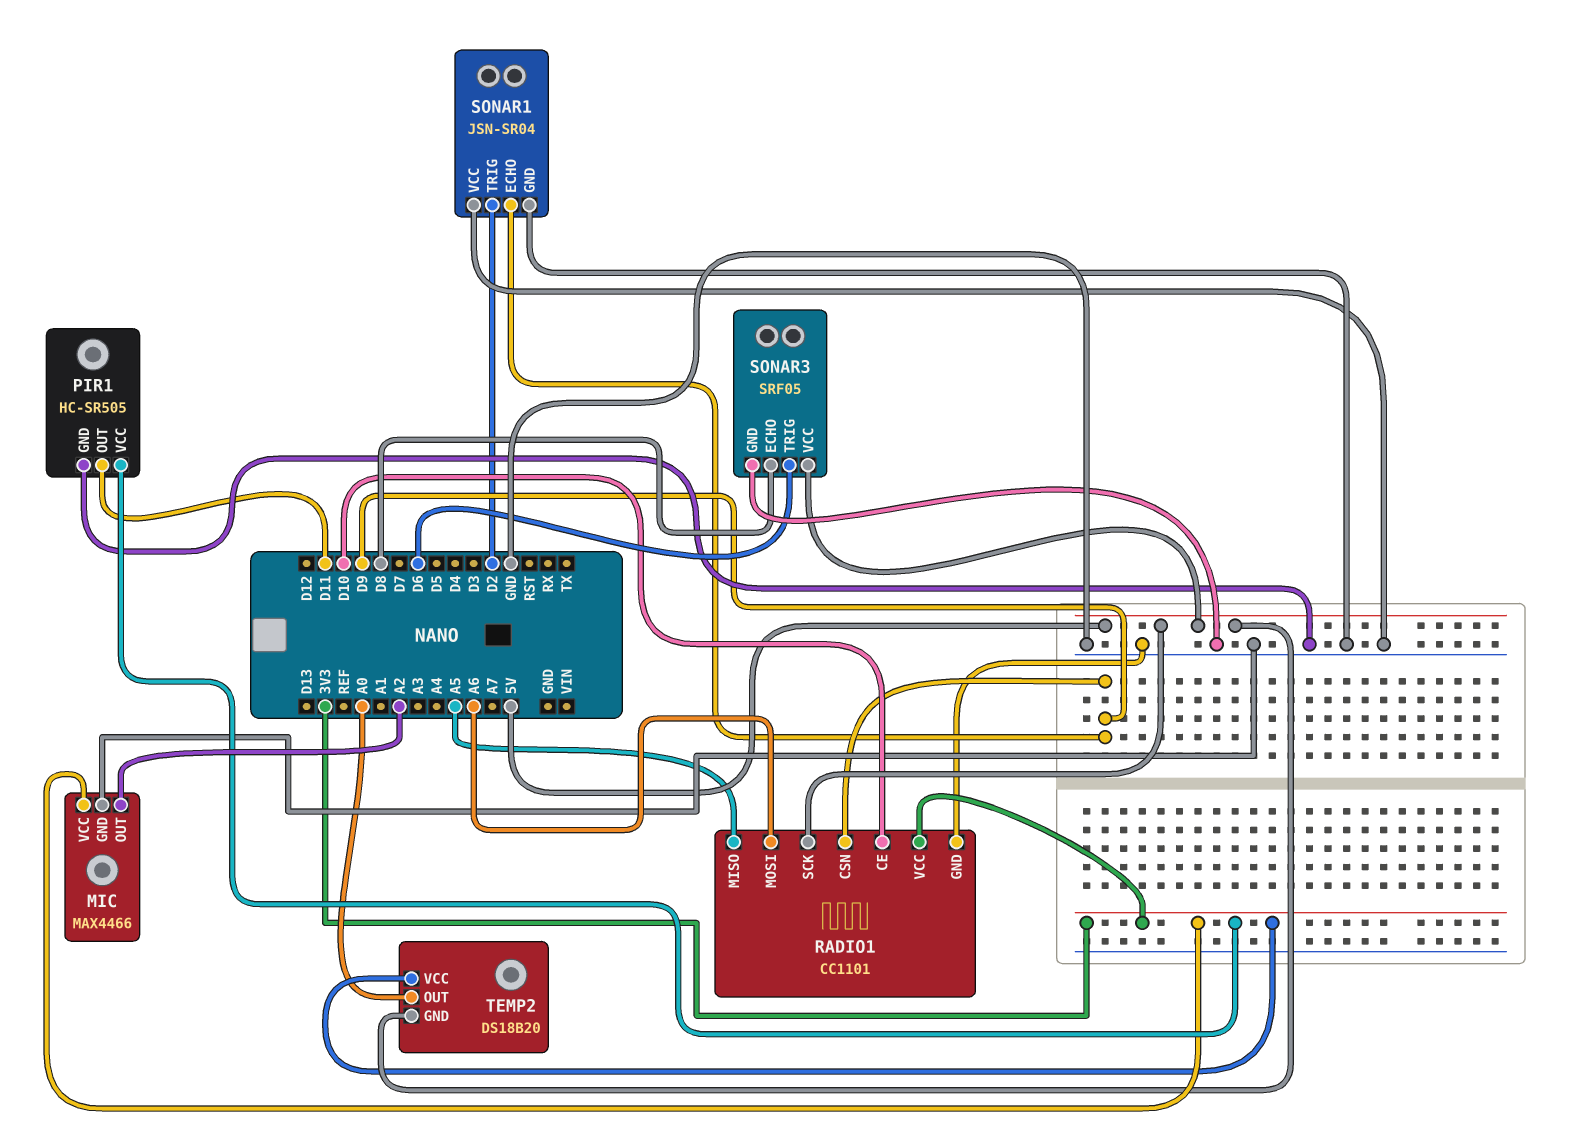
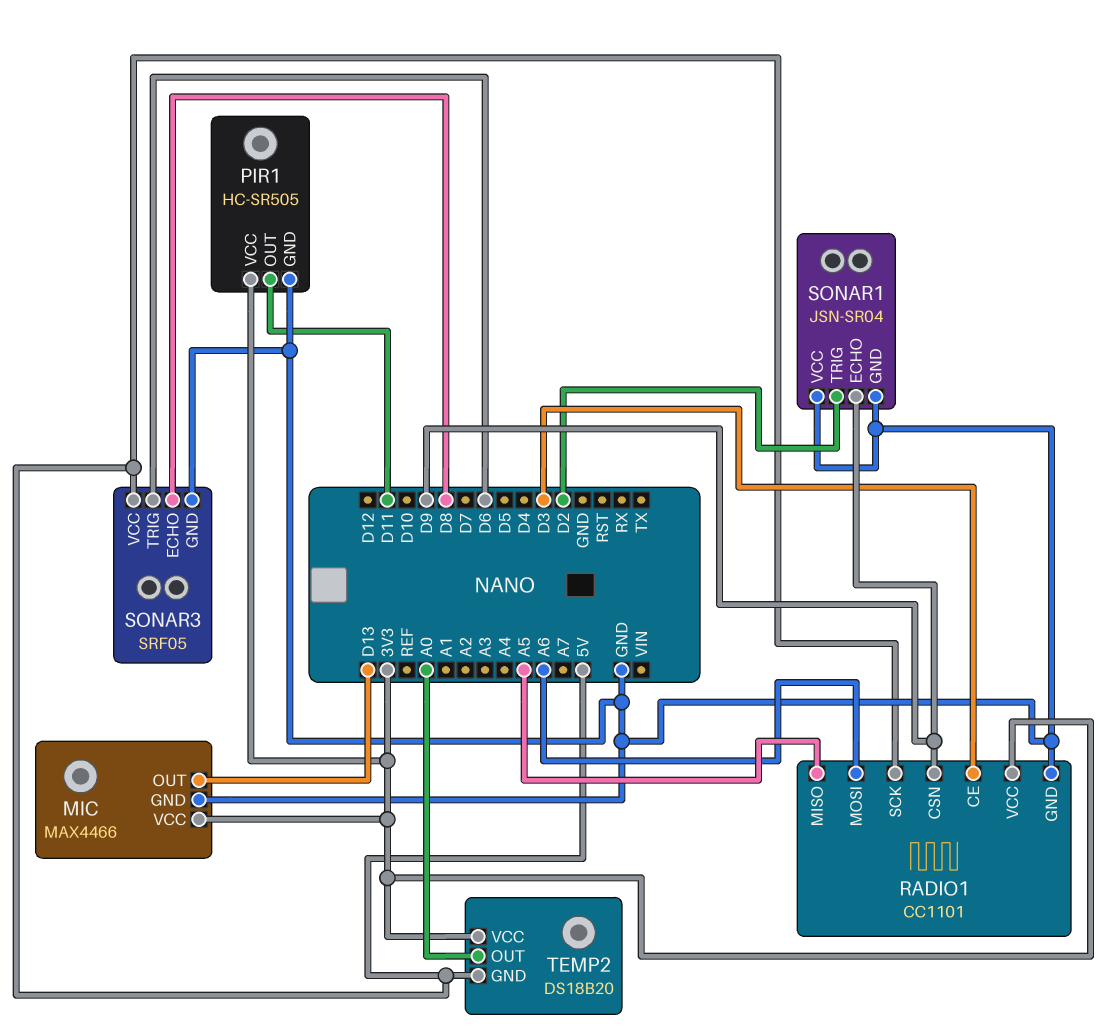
MIC pin OUT: A2 -> D13
RADIO1 pin CE: D10 -> D3

